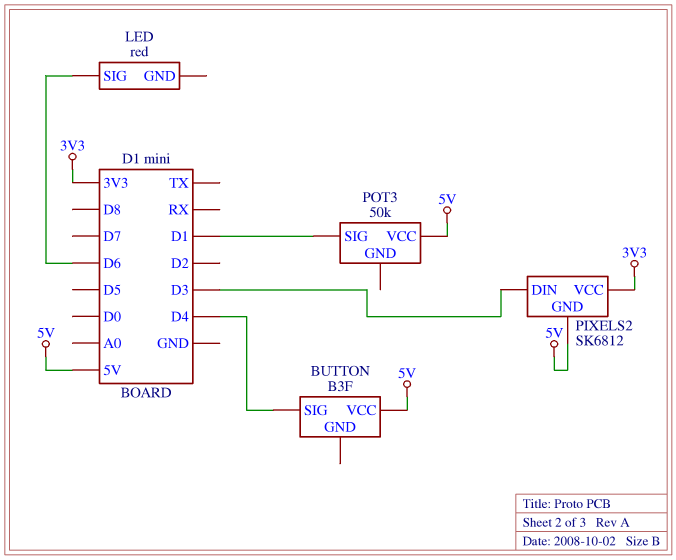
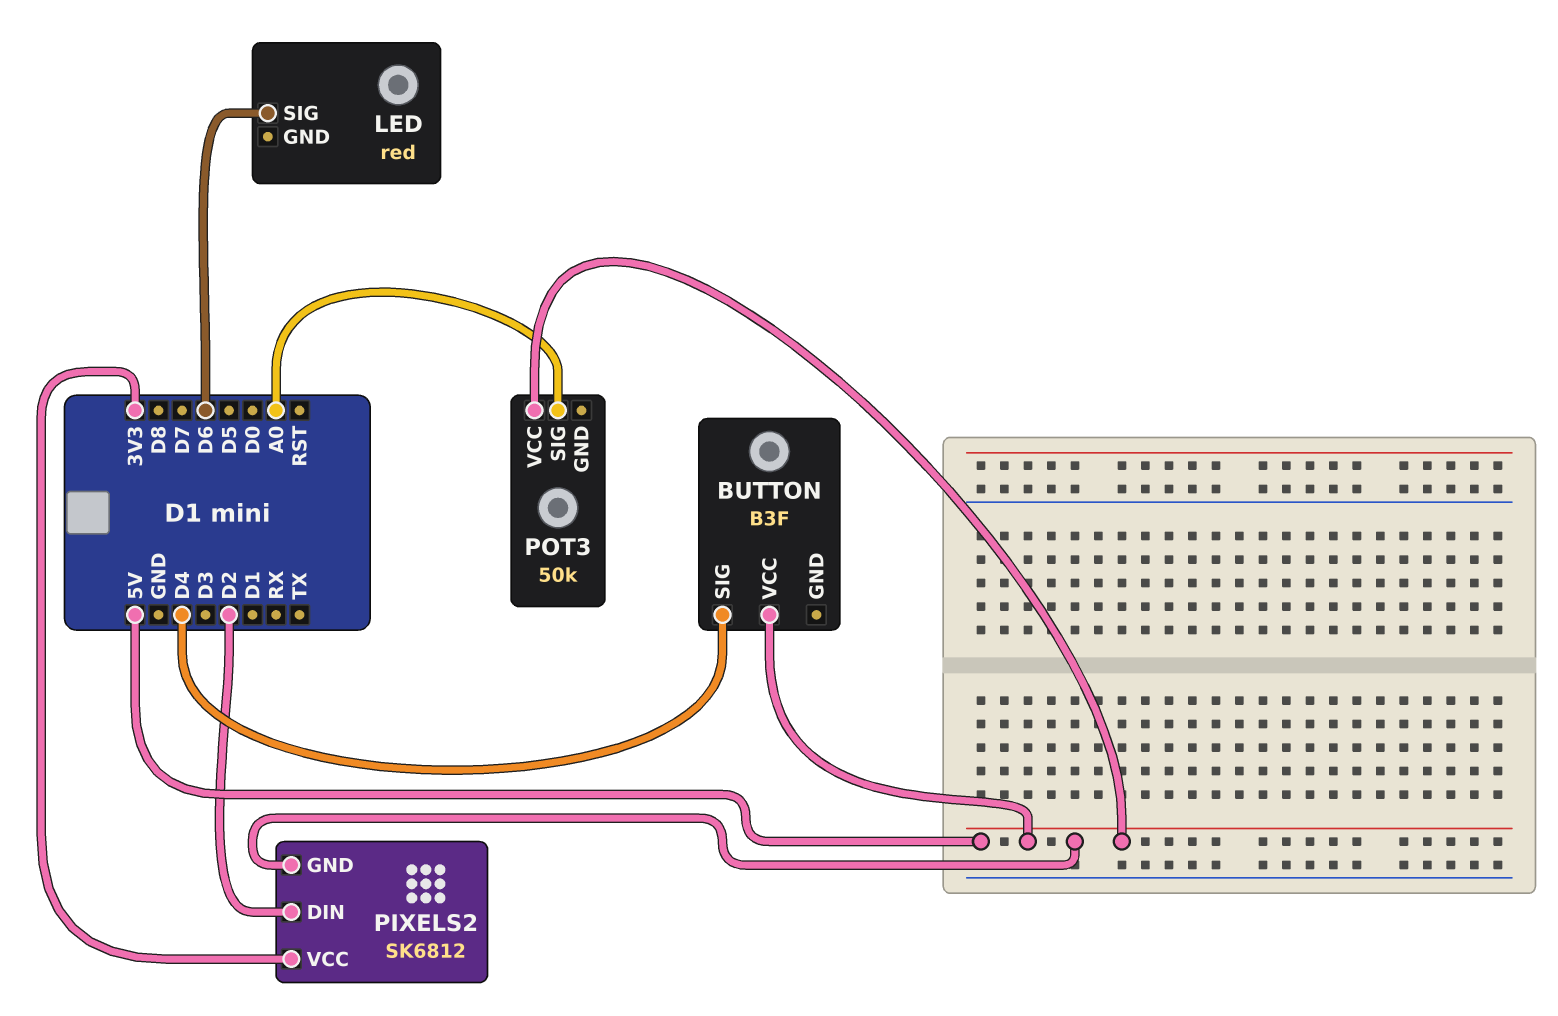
PIXELS2 pin DIN: D3 -> D2
POT3 pin SIG: D1 -> A0

